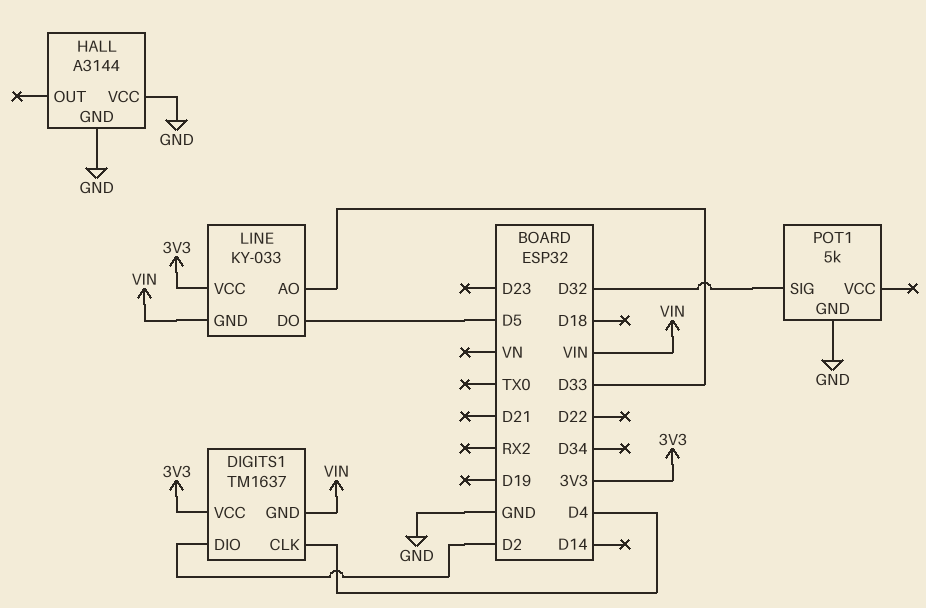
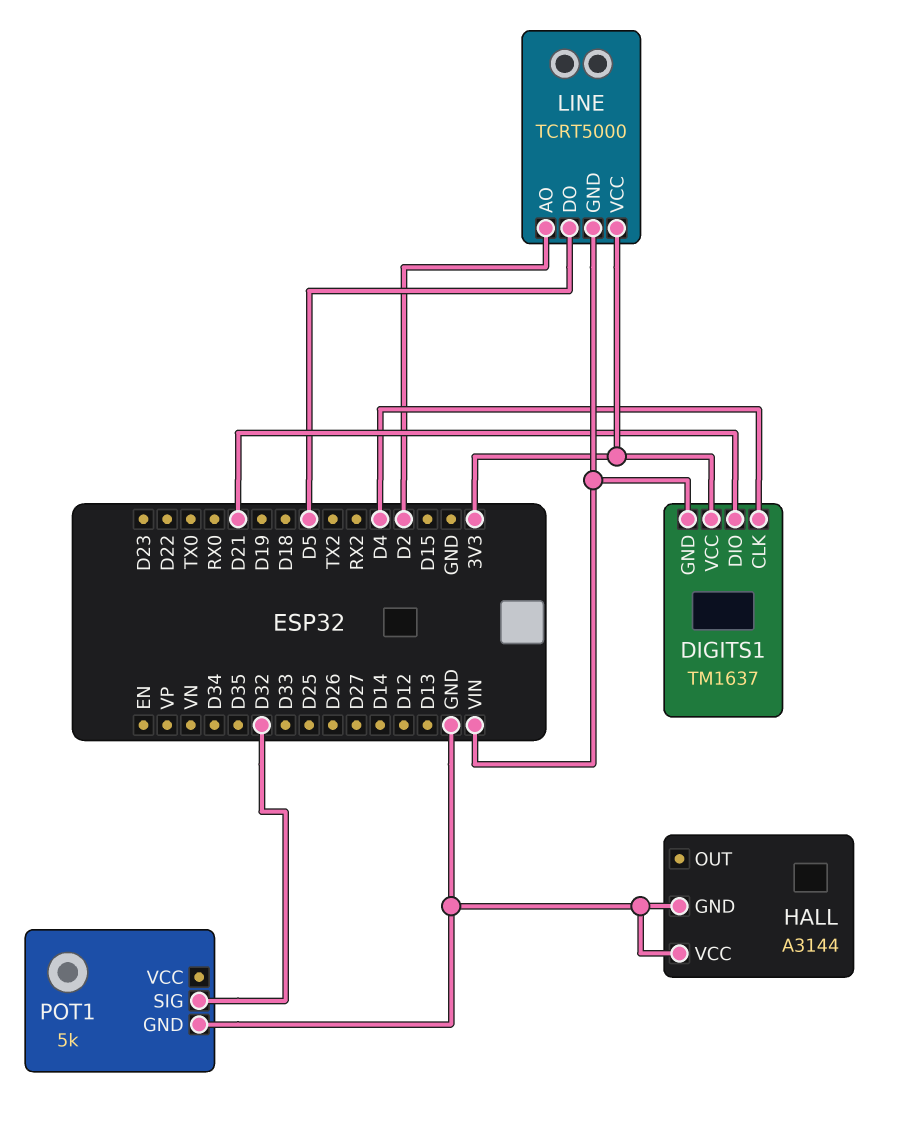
DIGITS1 pin DIO: D2 -> D21
LINE: KY-033 -> TCRT5000
LINE pin AO: D33 -> D2

